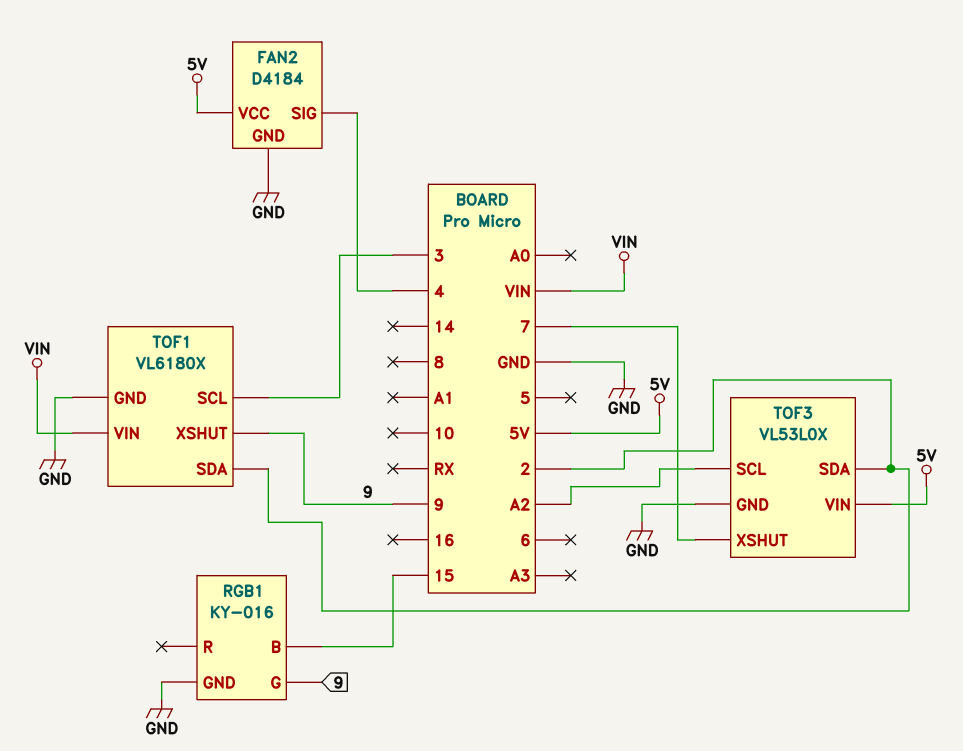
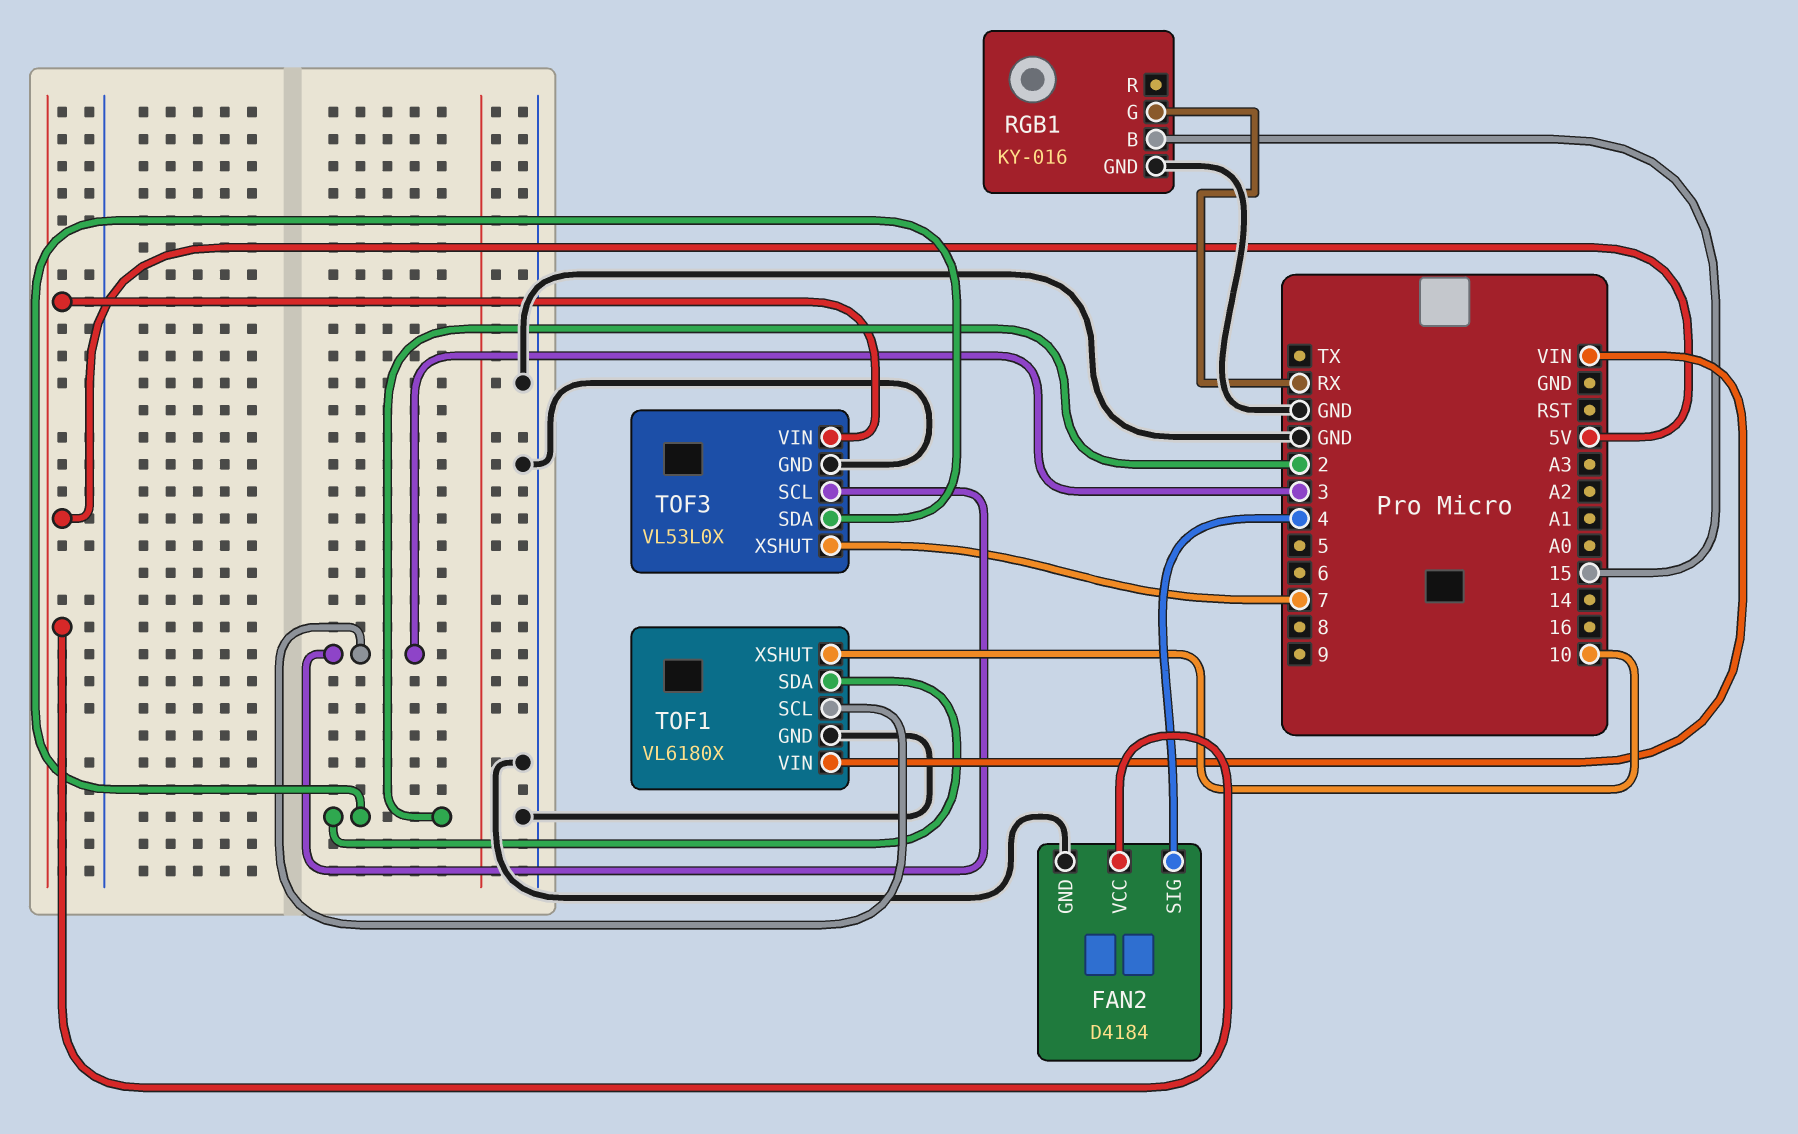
RGB1 pin G: 9 -> RX
TOF1 pin XSHUT: 9 -> 10
TOF3 pin SCL: A2 -> 3

